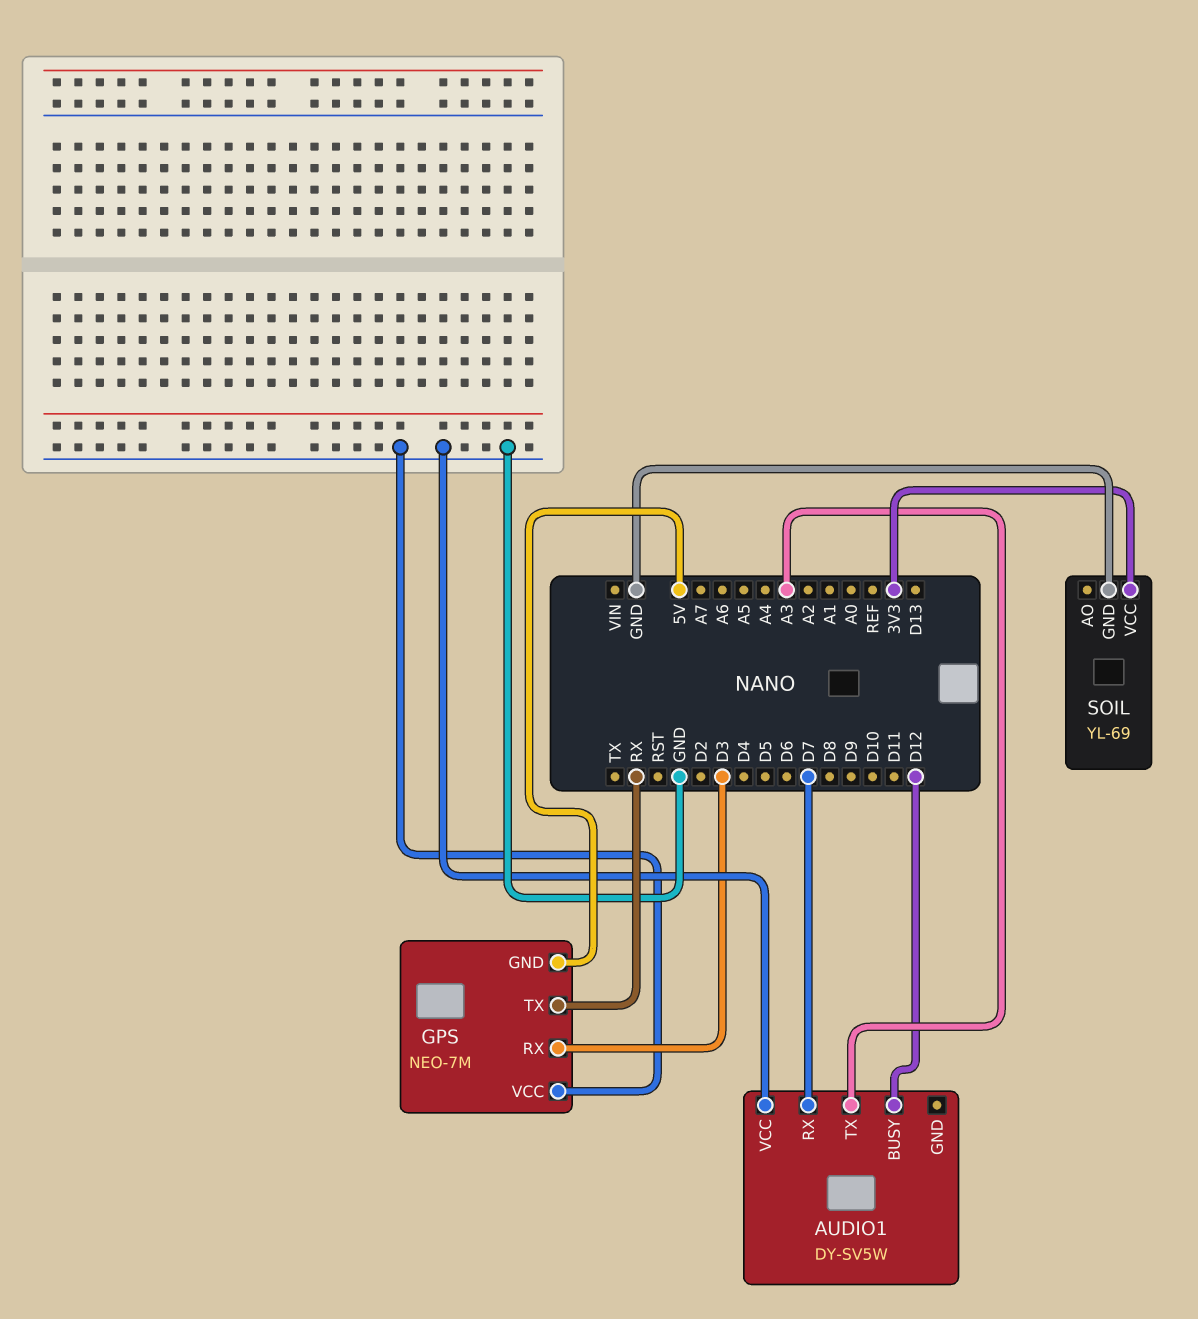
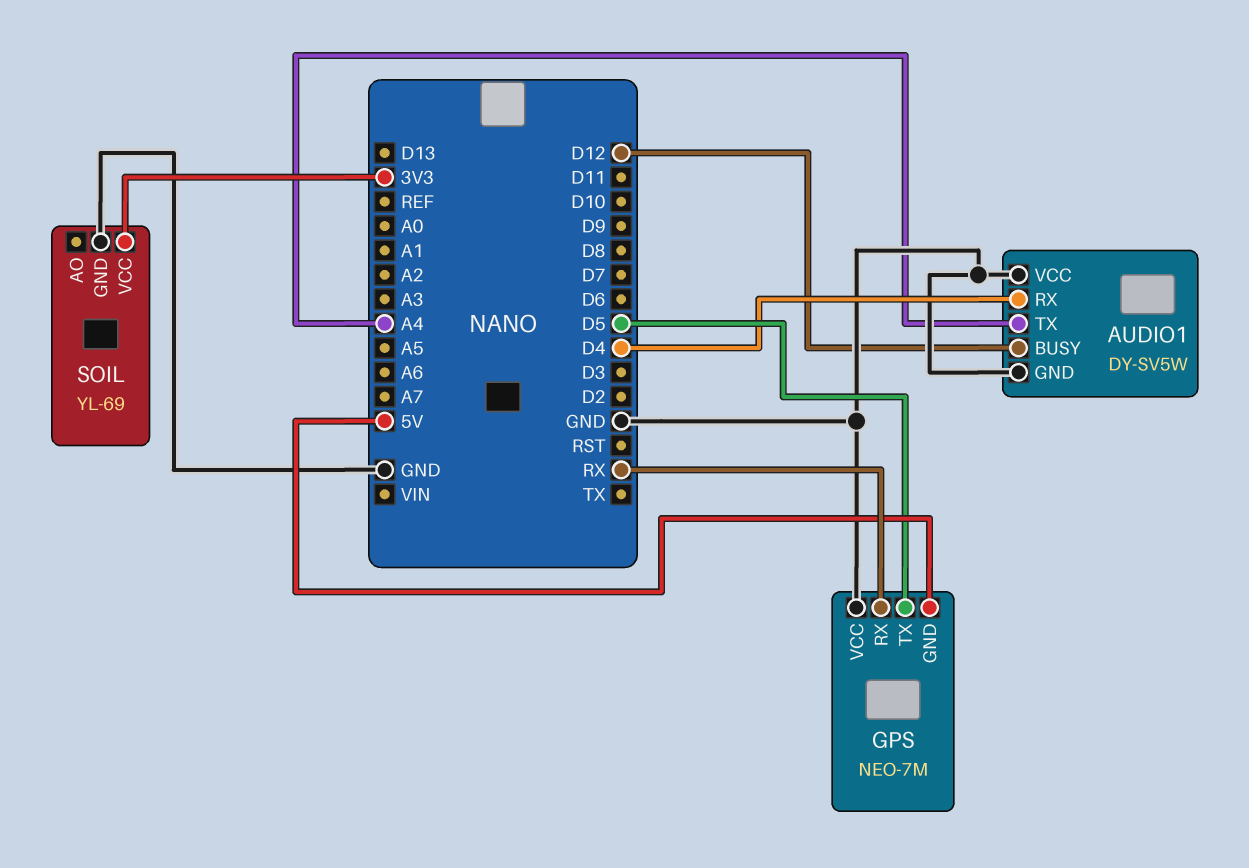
AUDIO1 pin GND: none -> GND
AUDIO1 pin RX: D7 -> D4
AUDIO1 pin TX: A3 -> A4
GPS pin RX: D3 -> RX
GPS pin TX: RX -> D5

